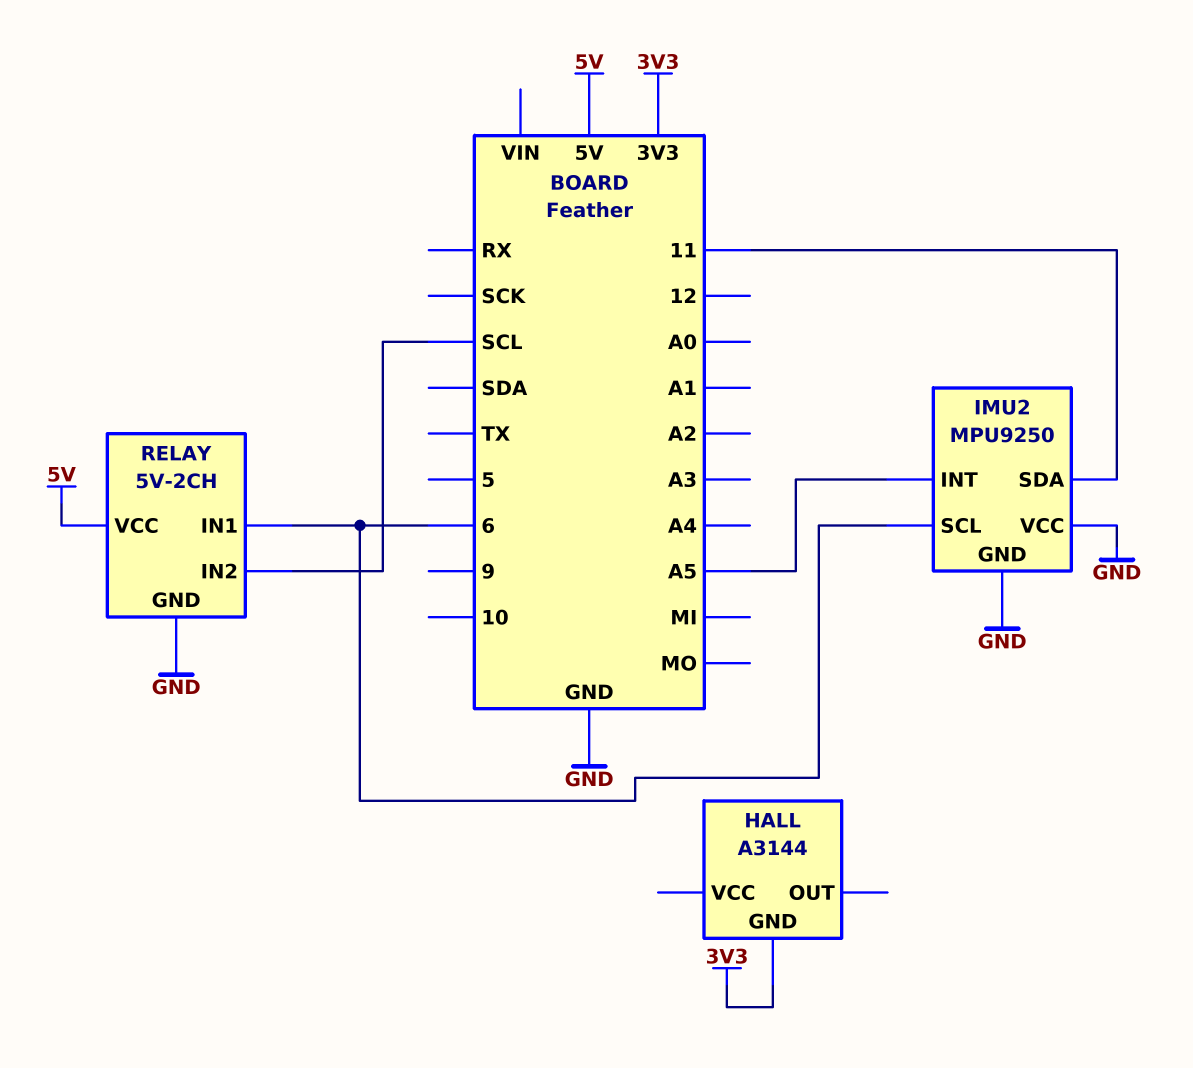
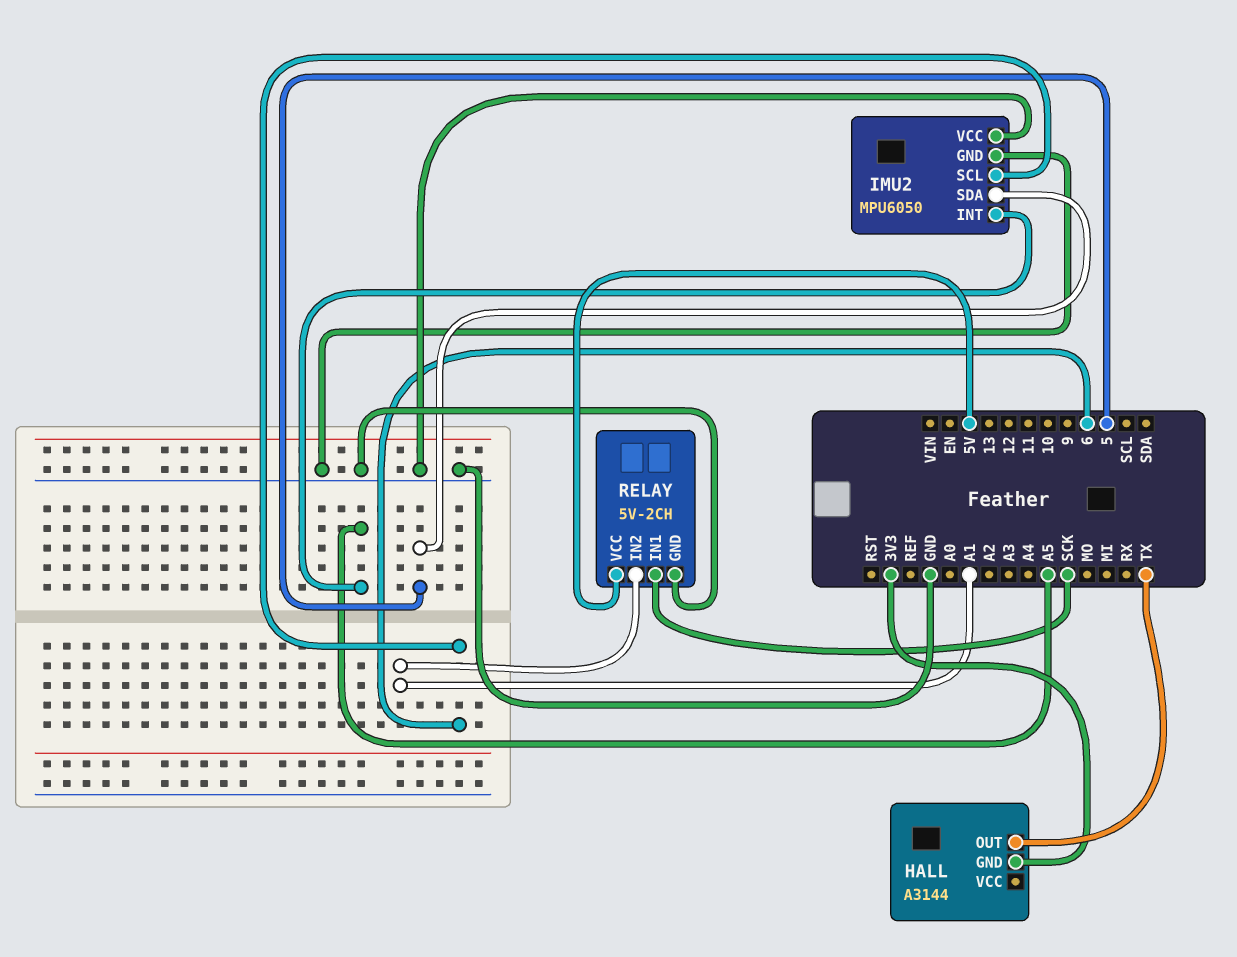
HALL pin OUT: none -> TX
IMU2: MPU9250 -> MPU6050
IMU2 pin SDA: 11 -> 5
RELAY pin IN1: 6 -> SCK
RELAY pin IN2: SCL -> A1

